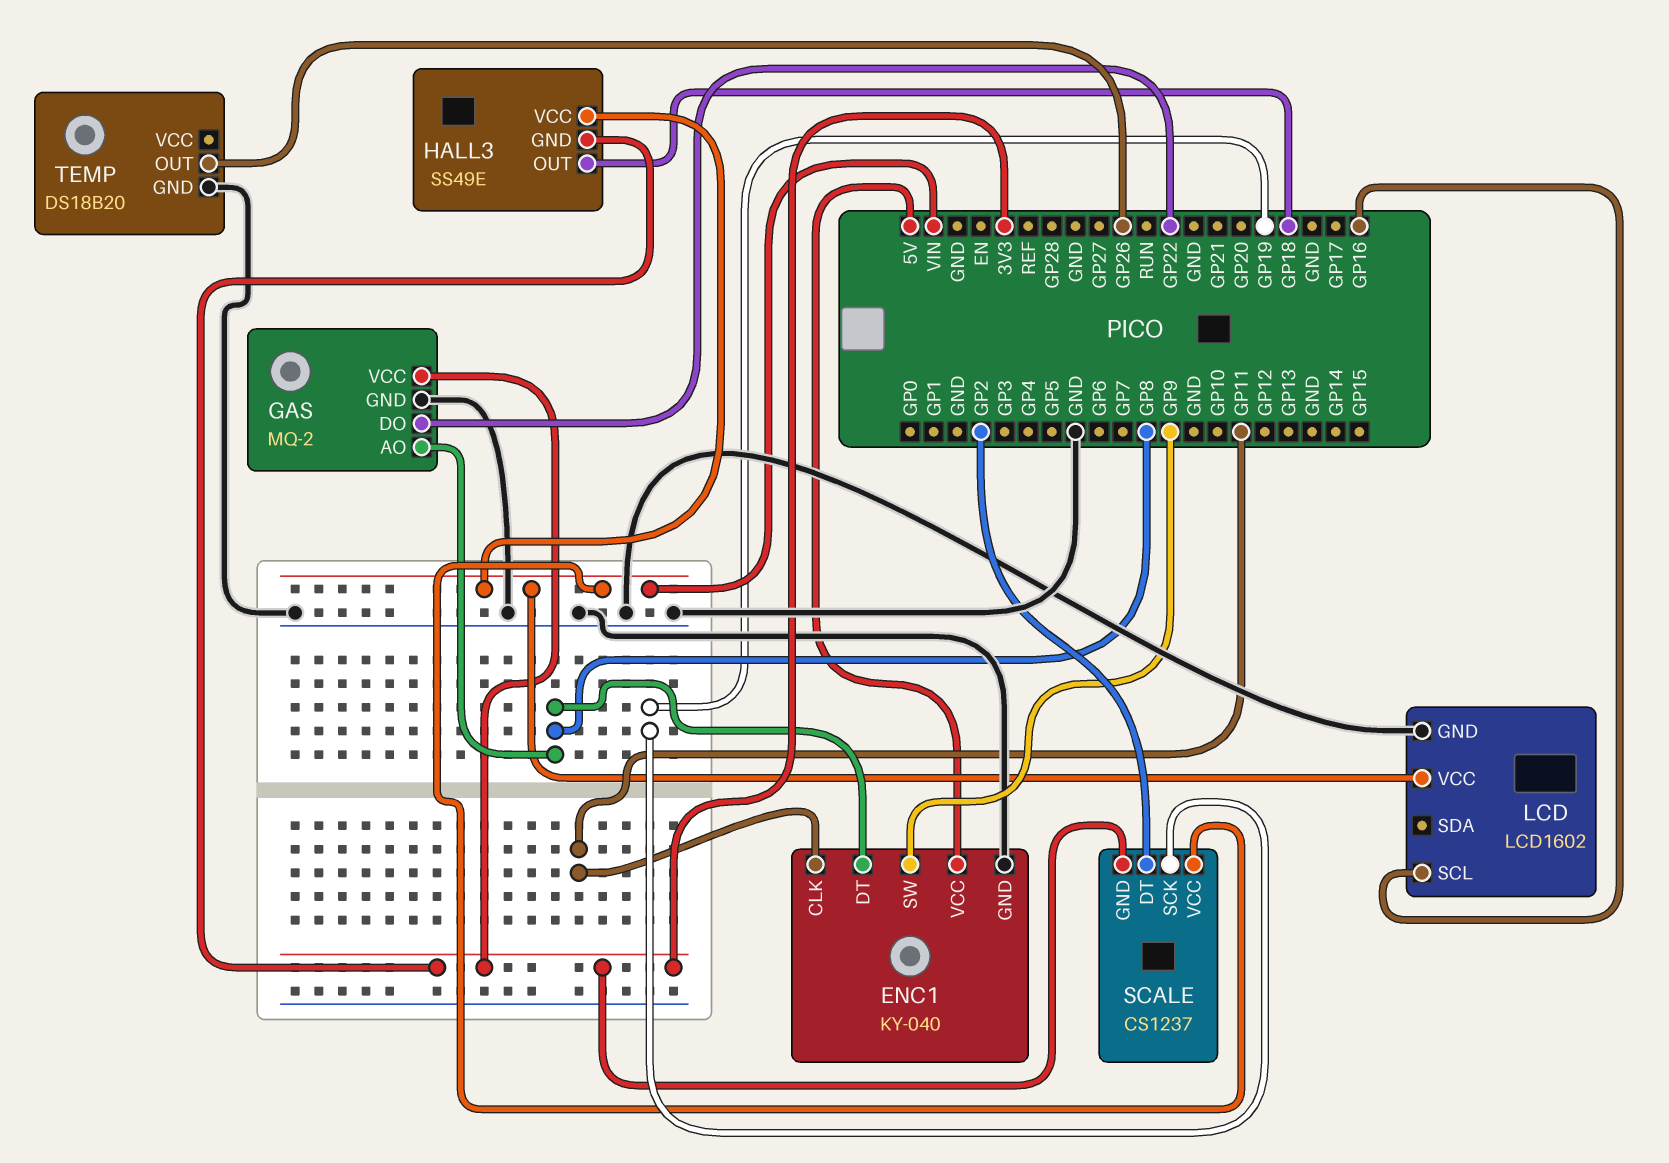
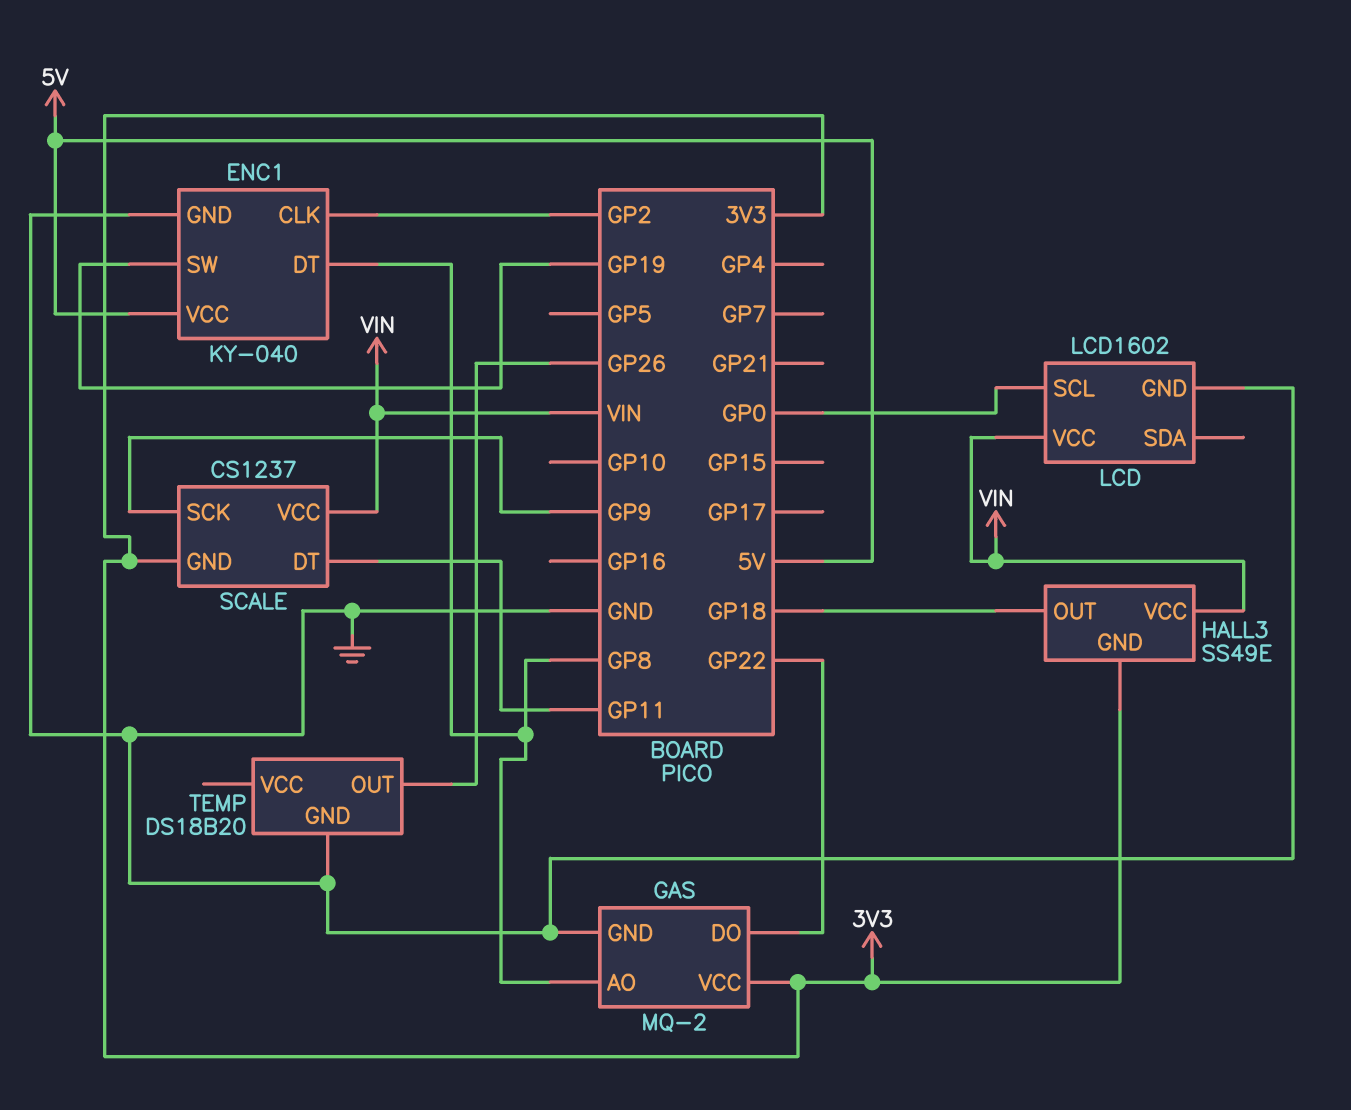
ENC1 pin CLK: GP11 -> GP2
ENC1 pin SW: GP9 -> GP19
LCD pin SCL: GP16 -> GP0
SCALE pin DT: GP2 -> GP11
SCALE pin SCK: GP19 -> GP9

